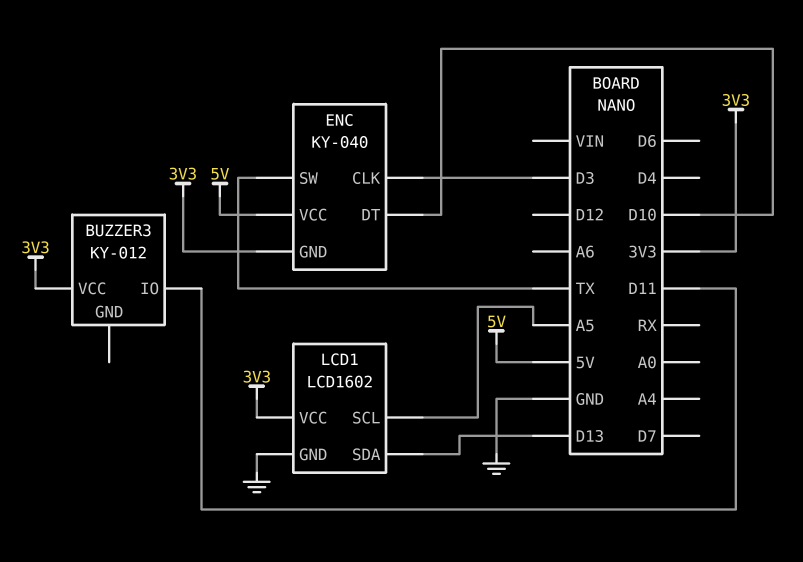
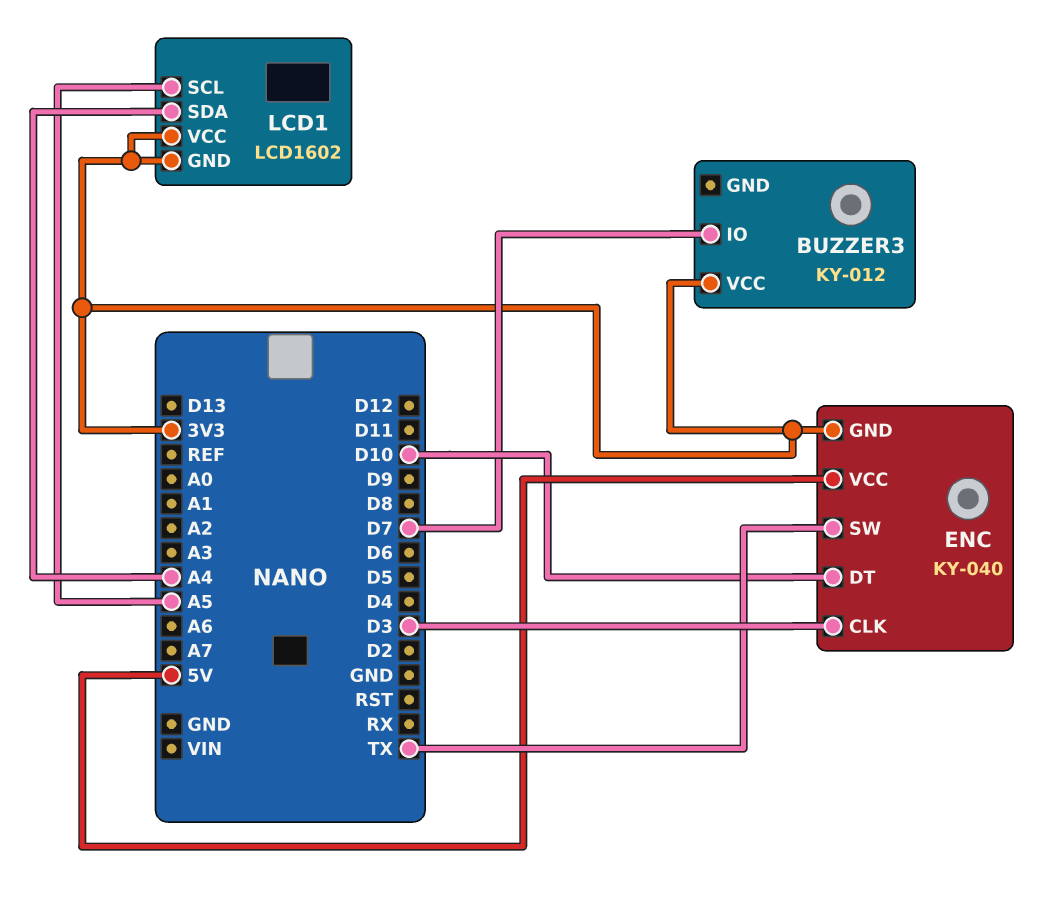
BUZZER3 pin IO: D11 -> D7
LCD1 pin GND: GND -> 3V3
LCD1 pin SDA: D13 -> A4

